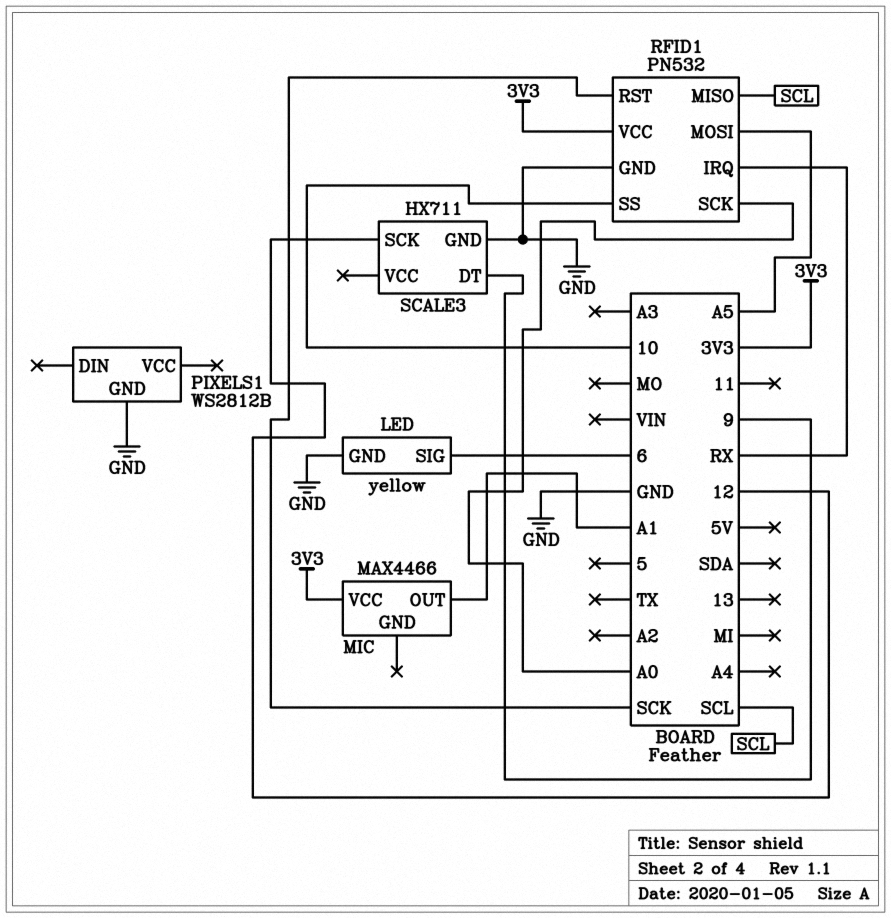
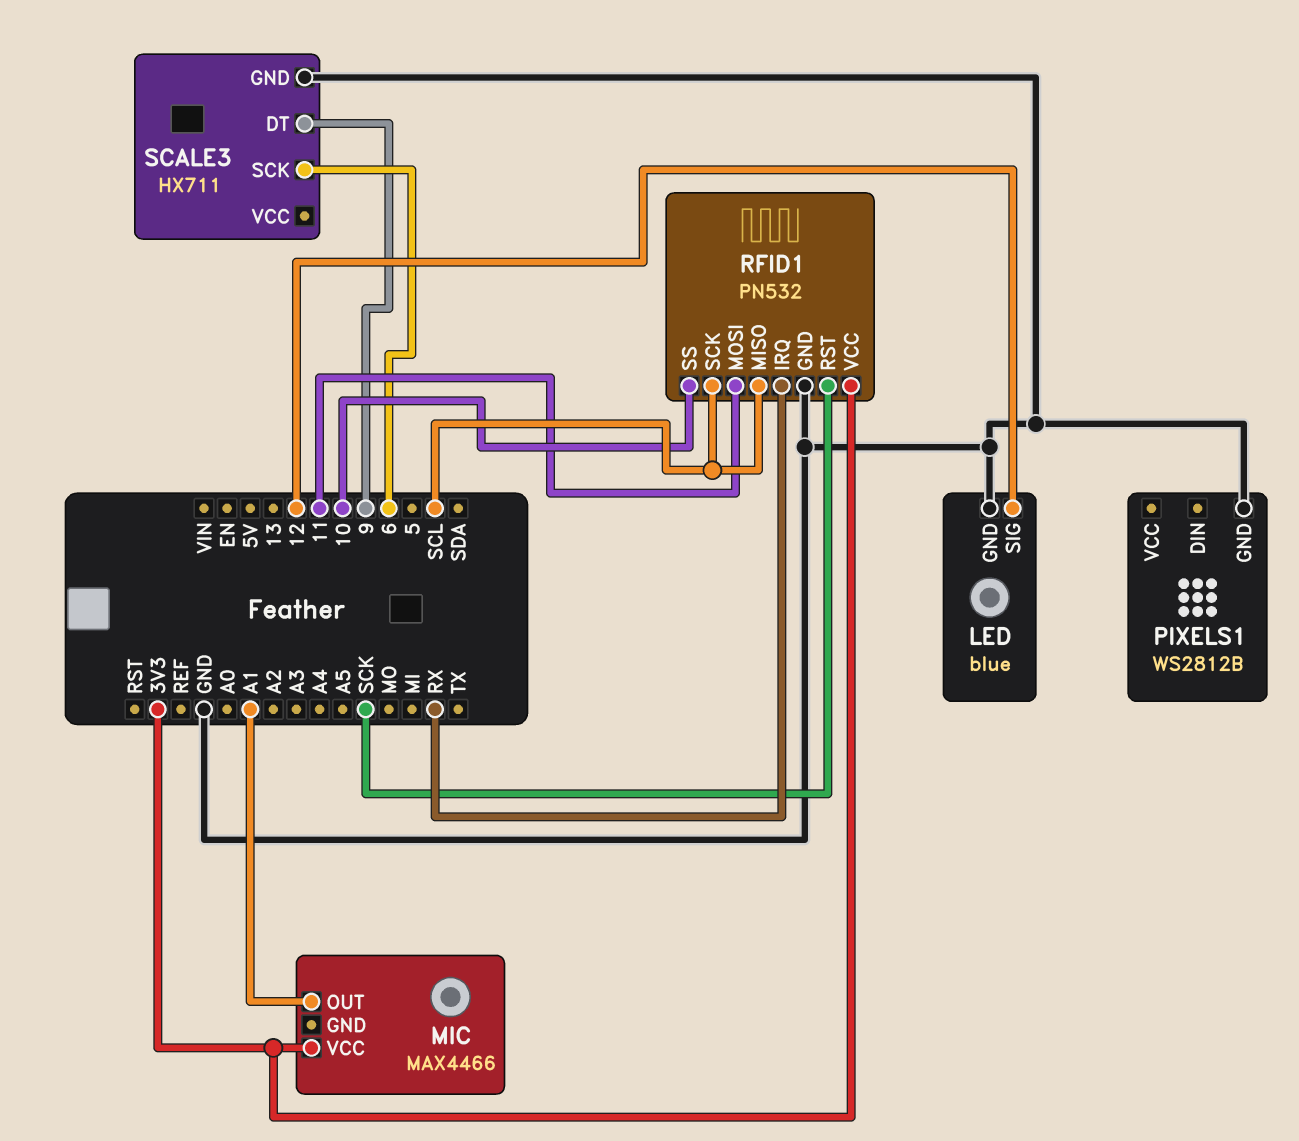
LED: yellow -> blue
LED pin SIG: 6 -> 12
RFID1 pin MOSI: A5 -> 11
RFID1 pin SCK: A0 -> SCL
SCALE3 pin SCK: 12 -> 6

